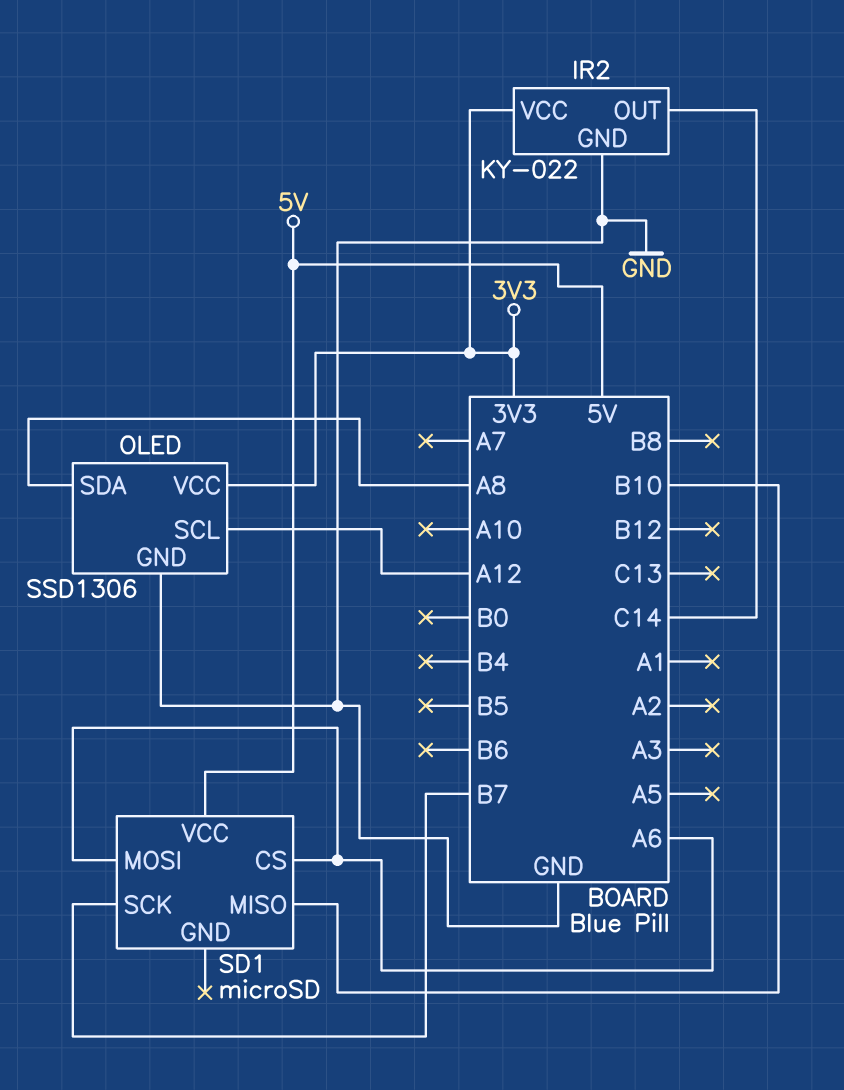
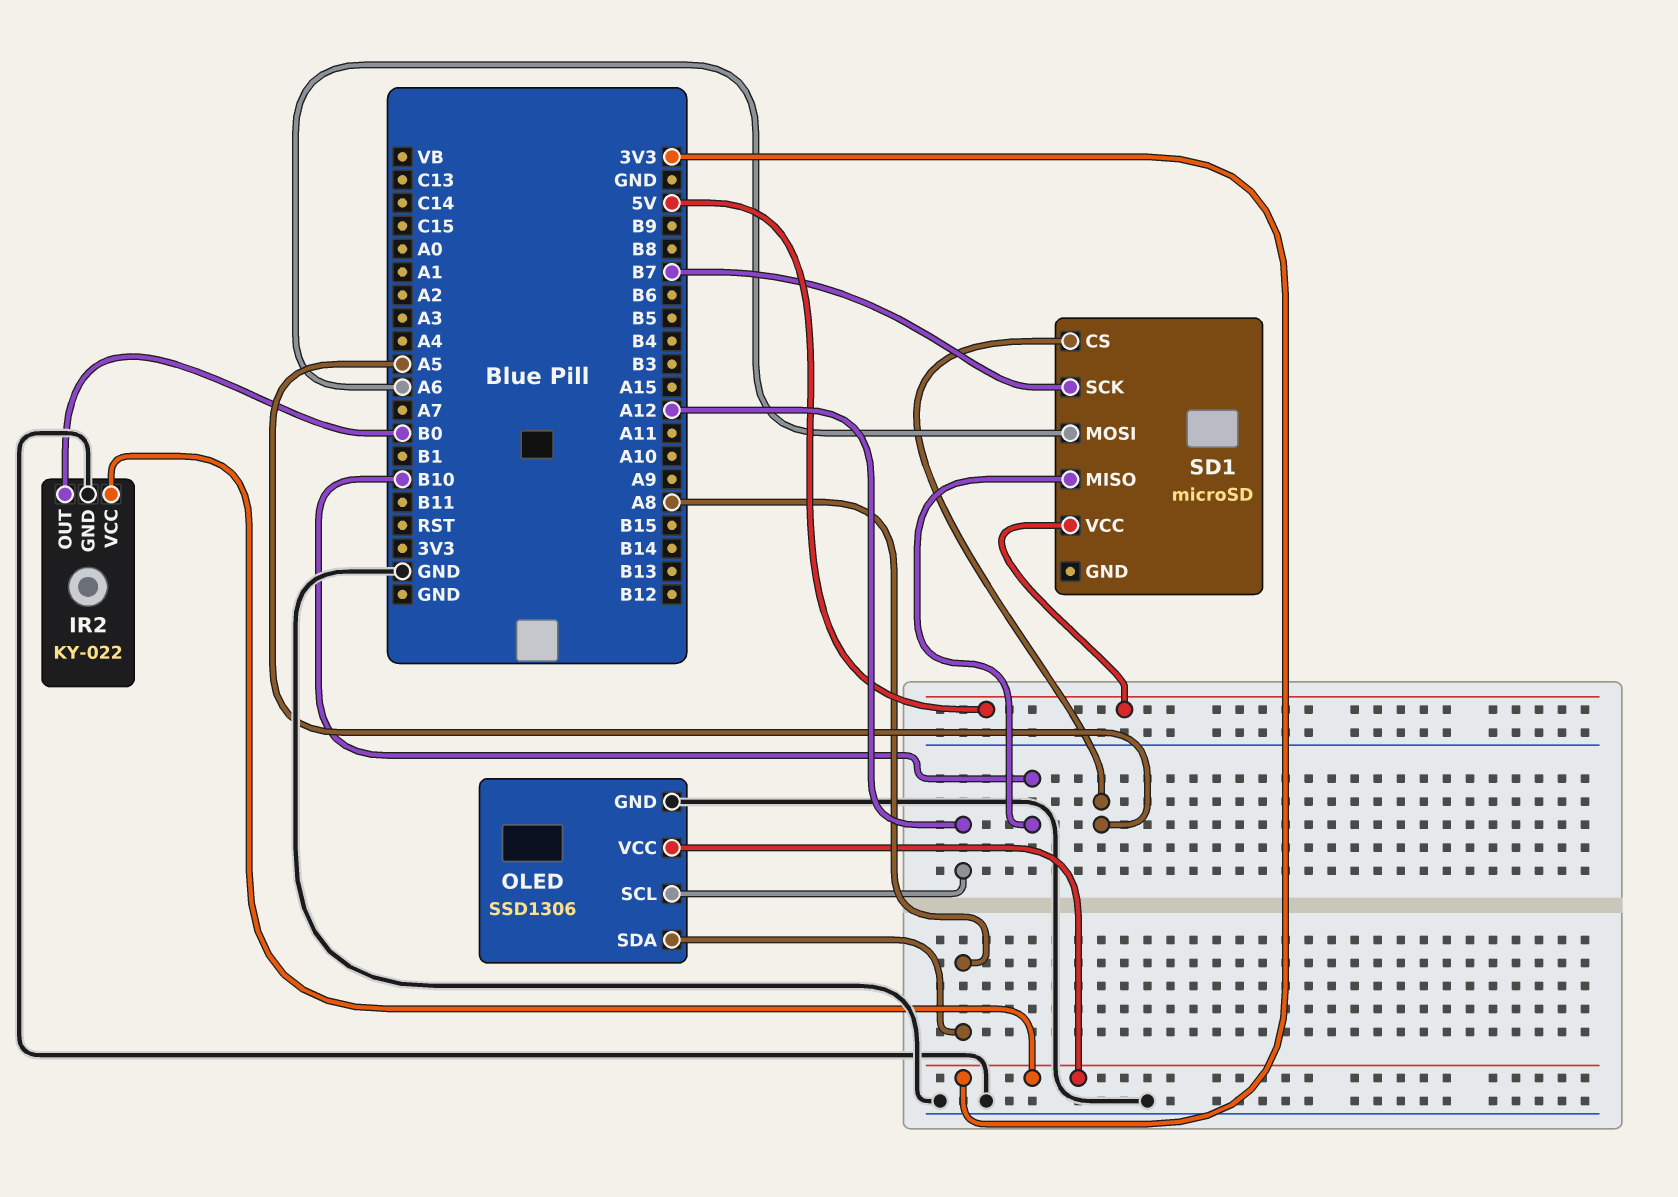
IR2 pin OUT: C14 -> B0
SD1 pin CS: A6 -> A5

